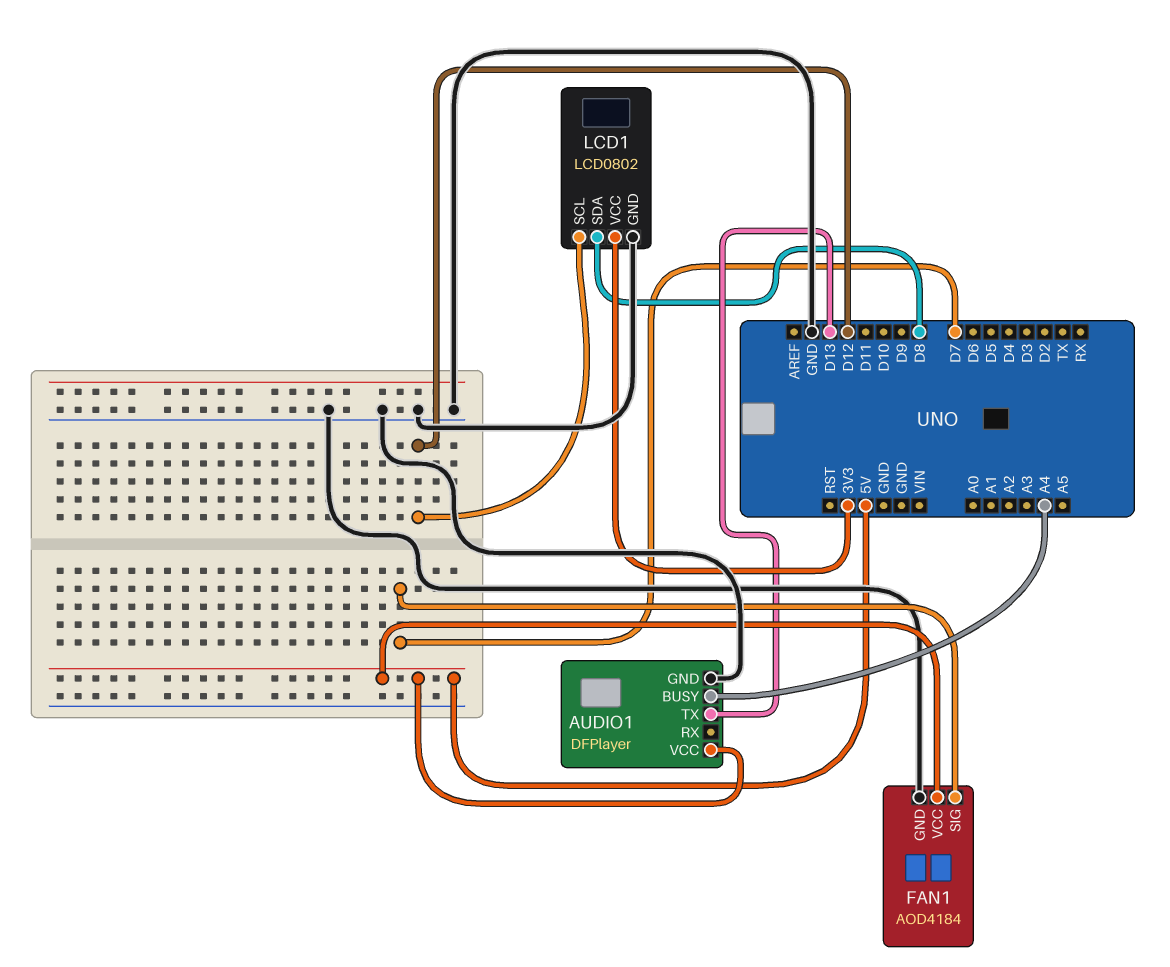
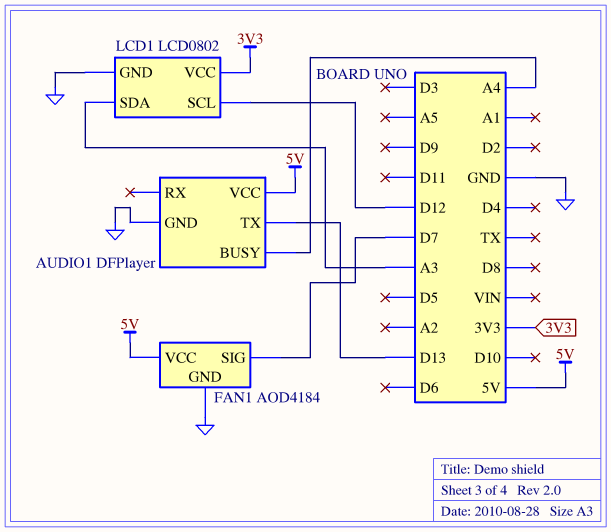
LCD1 pin SDA: D8 -> A3

